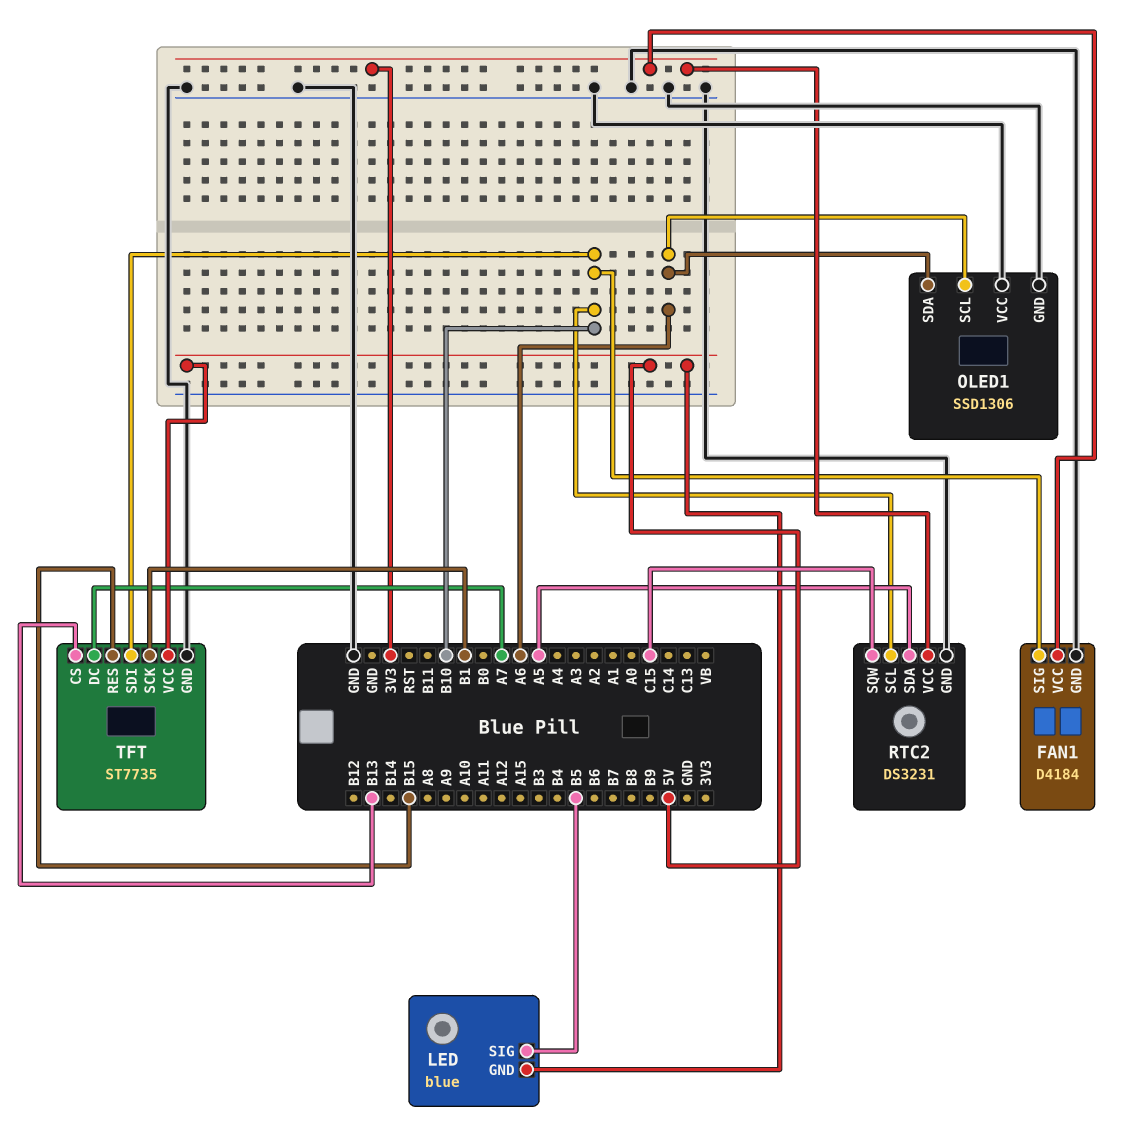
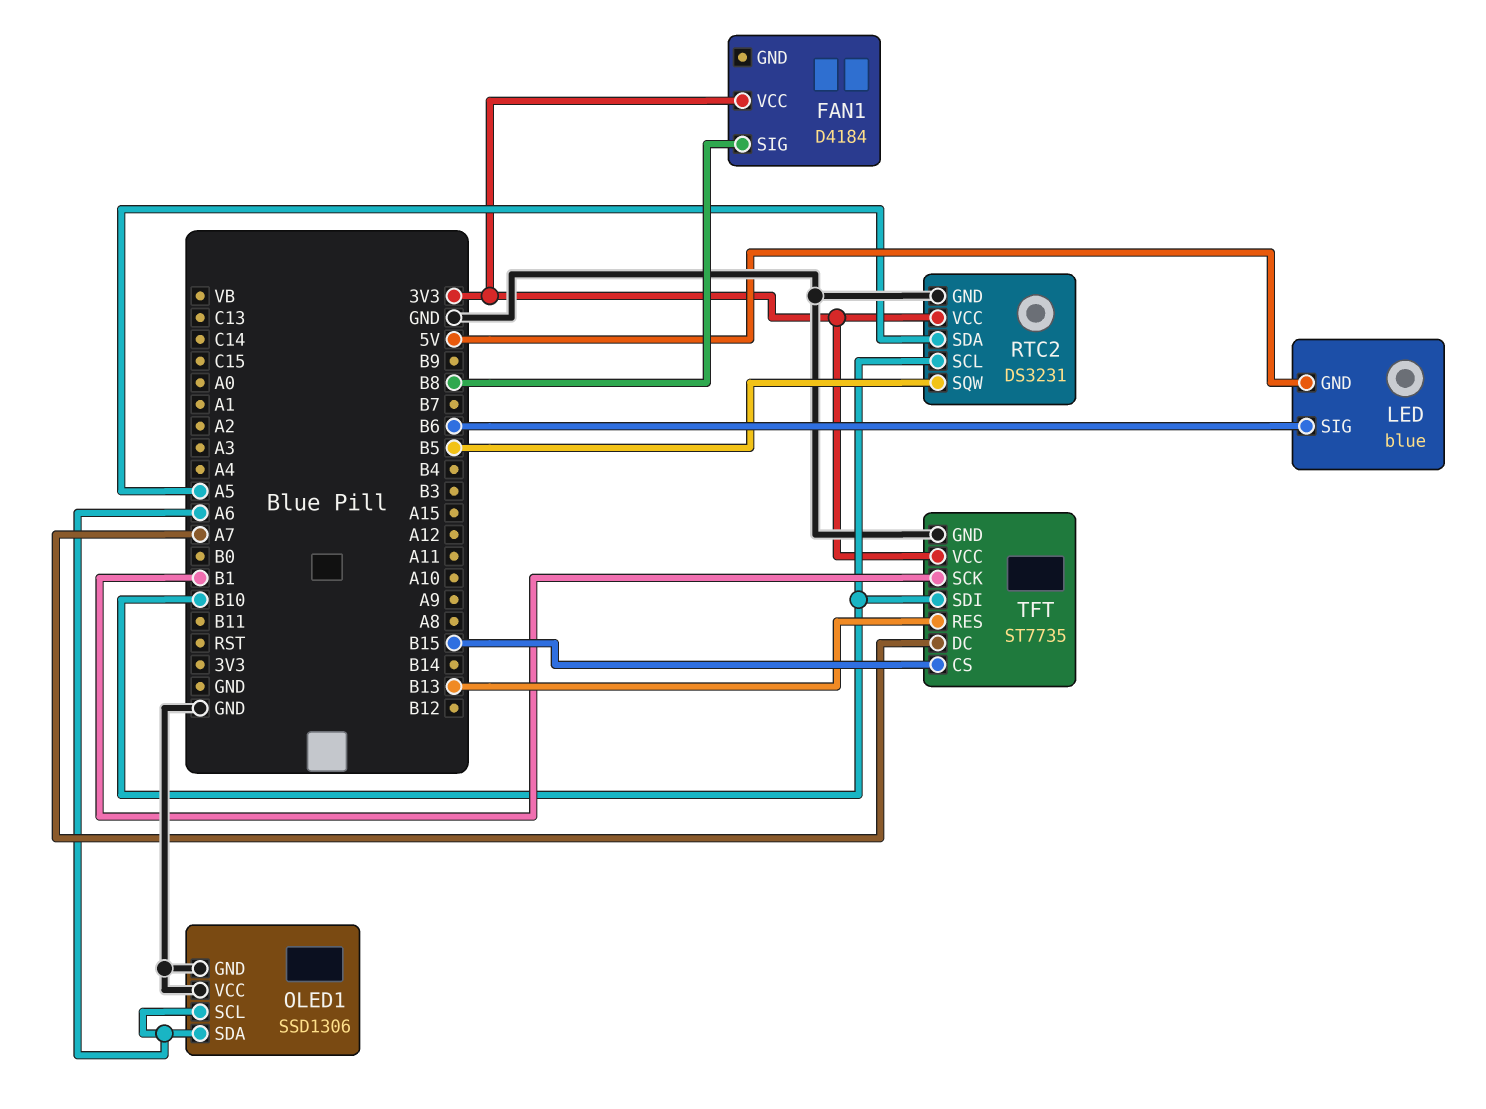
FAN1 pin GND: GND -> none
FAN1 pin SIG: B10 -> B8
LED pin SIG: B5 -> B6
RTC2 pin SQW: C15 -> B5
TFT pin CS: B13 -> B15
TFT pin RES: B15 -> B13
TFT pin VCC: 5V -> 3V3

